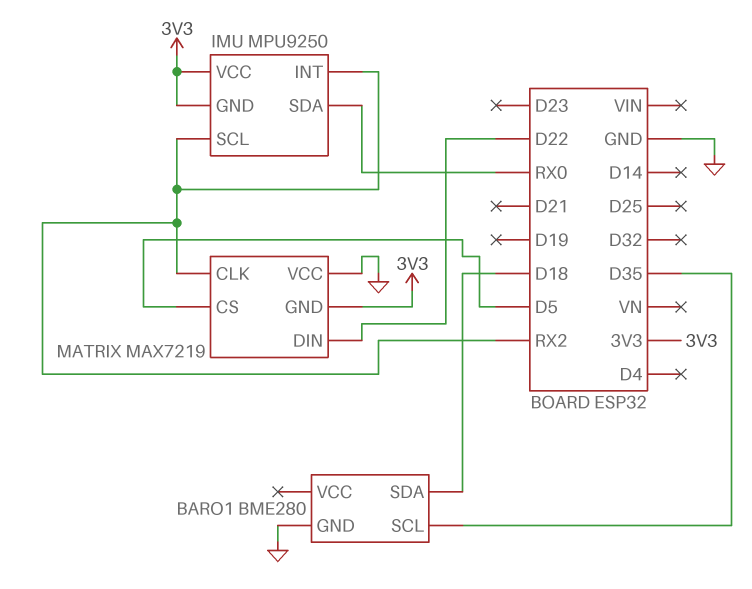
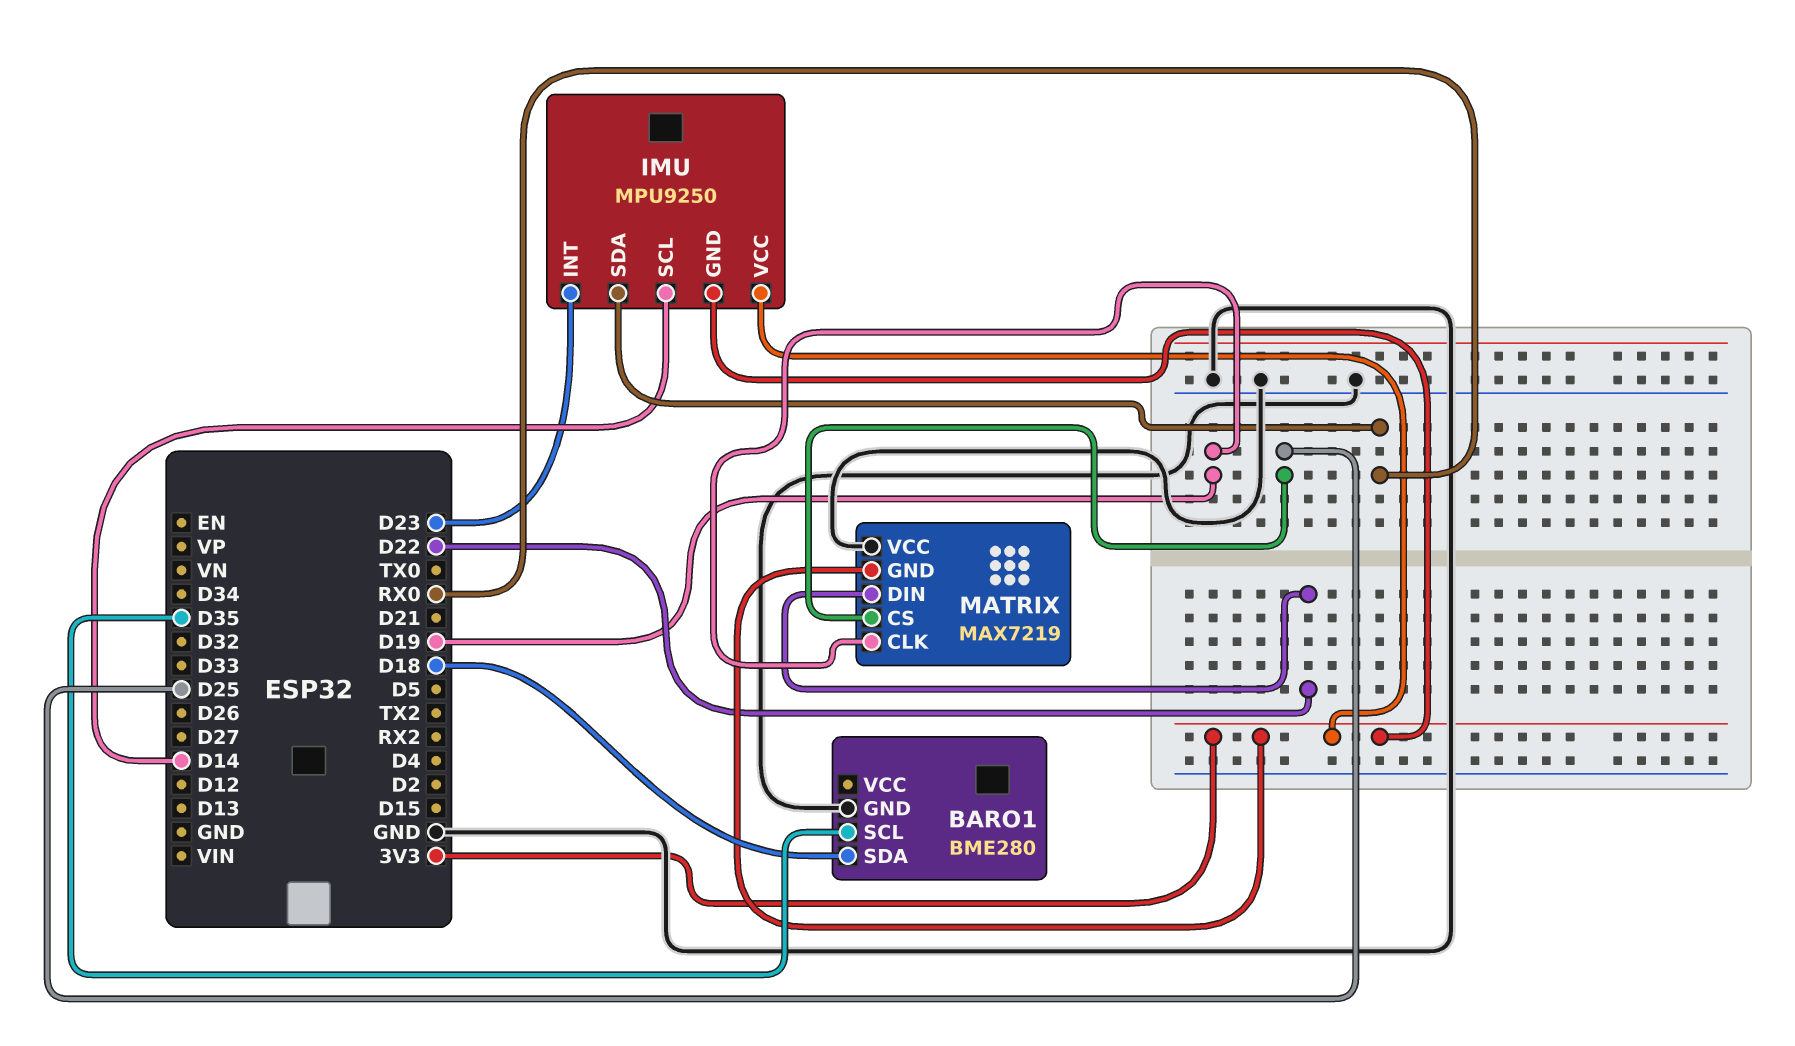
IMU pin INT: RX2 -> D23
IMU pin SCL: RX2 -> D14
MATRIX pin CLK: RX2 -> D19
MATRIX pin CS: D5 -> D25

